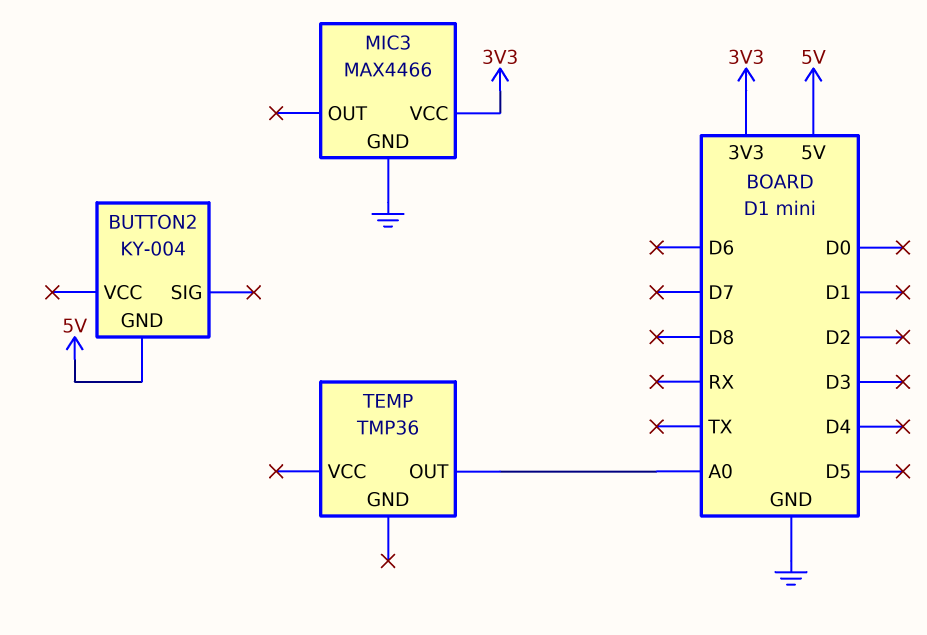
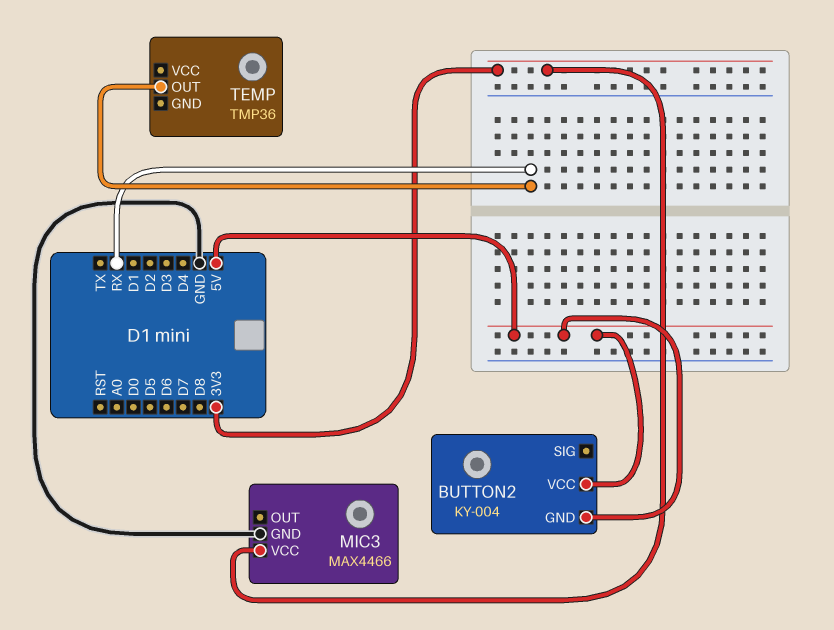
BUTTON2 pin VCC: none -> 5V
TEMP pin OUT: A0 -> RX

